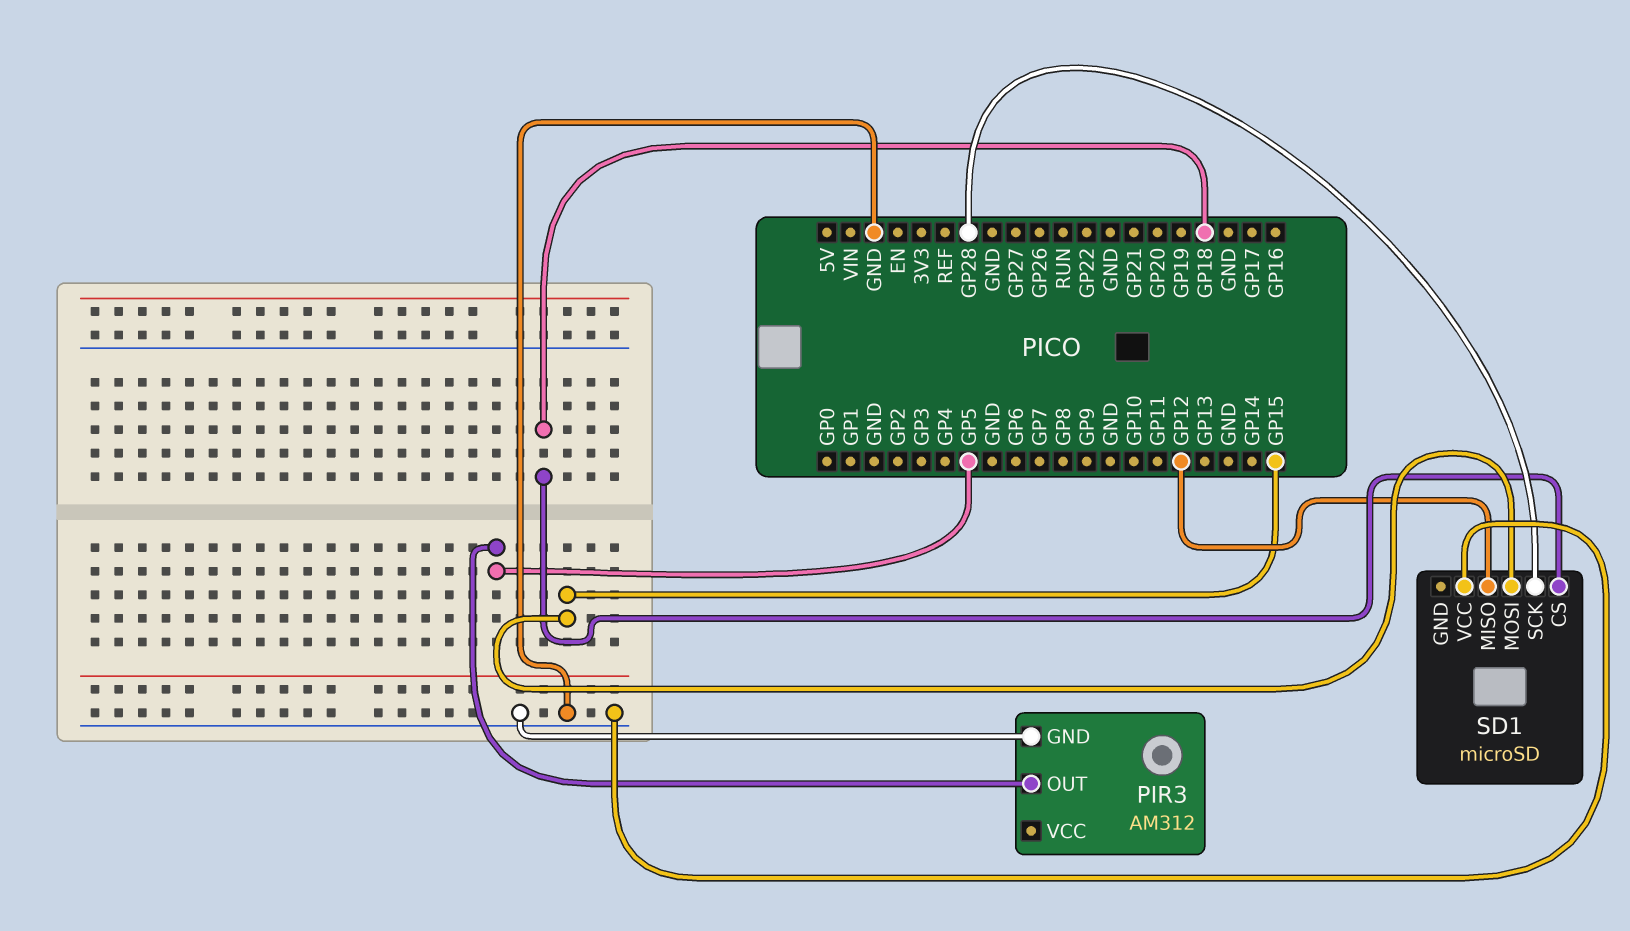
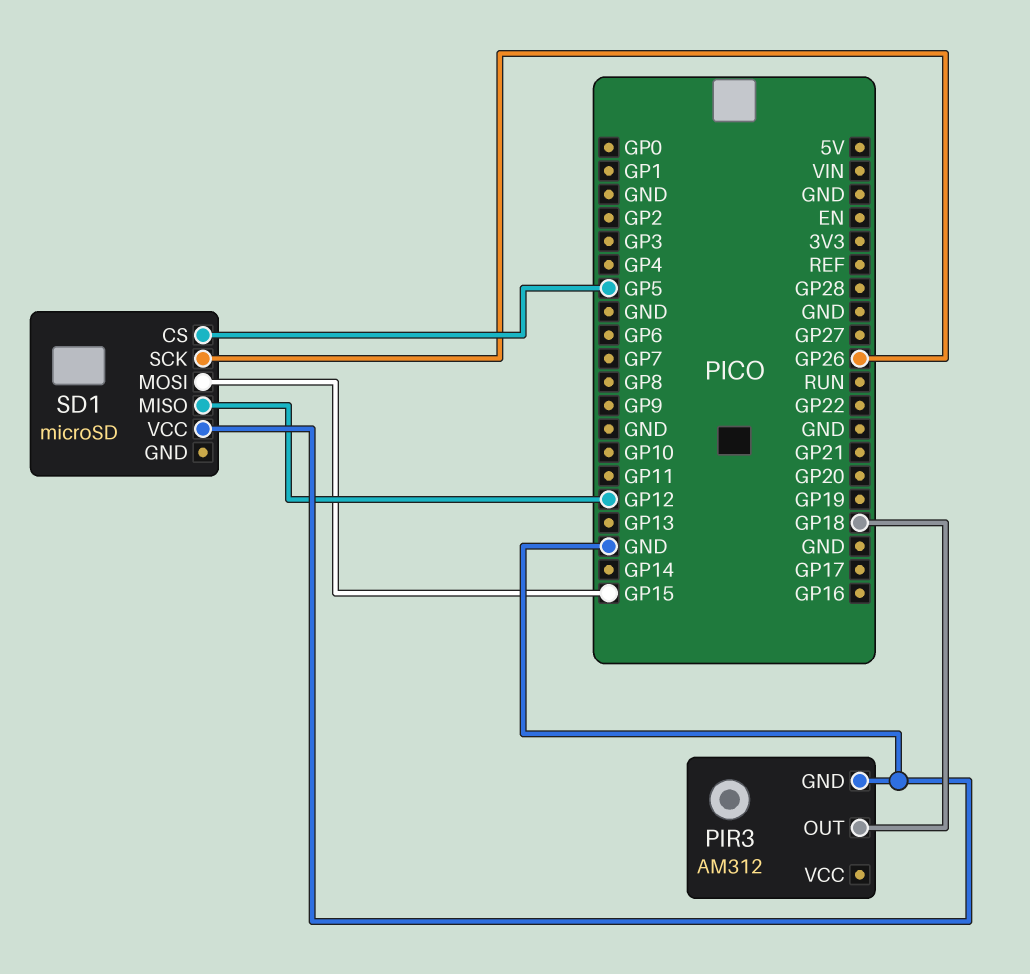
PIR3 pin OUT: GP5 -> GP18
SD1 pin CS: GP18 -> GP5
SD1 pin SCK: GP28 -> GP26

